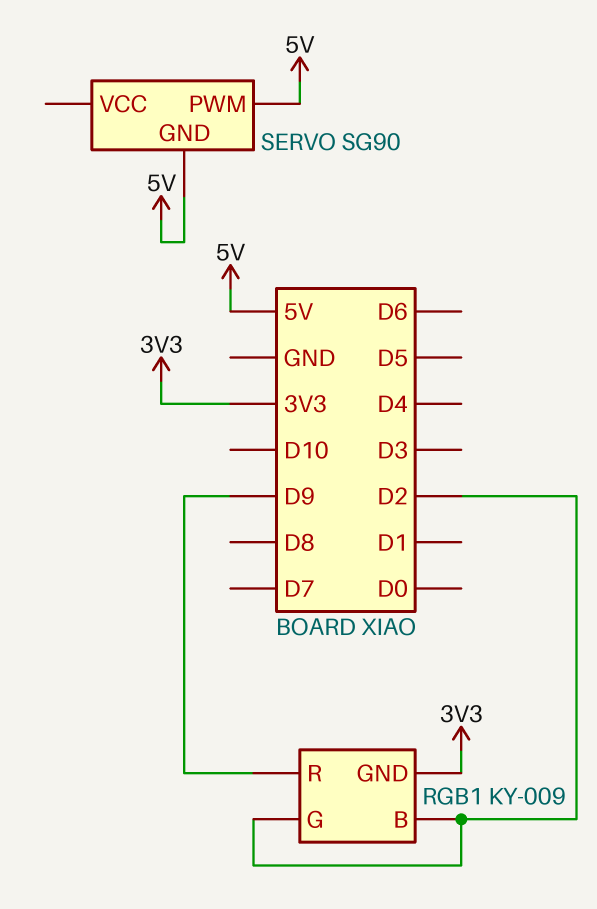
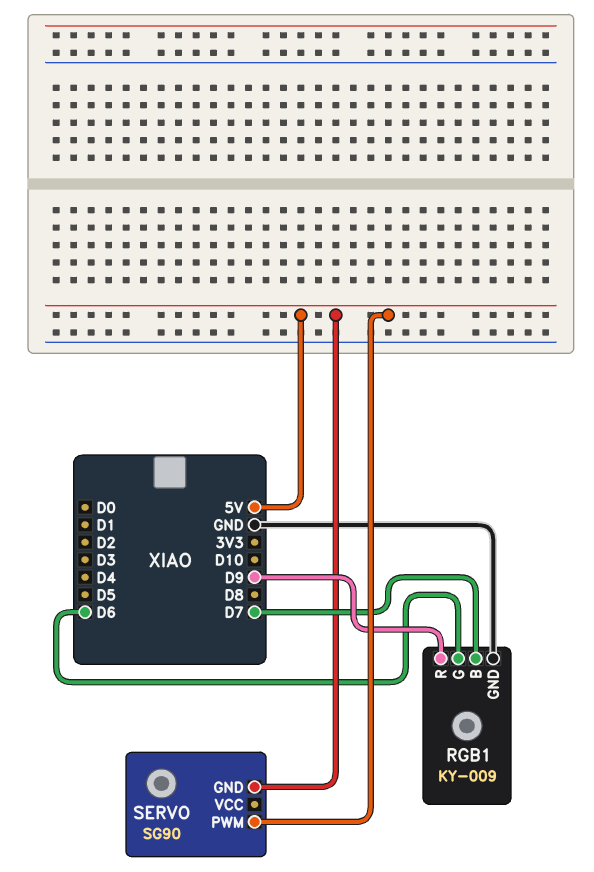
RGB1 pin B: D2 -> D7
RGB1 pin G: D2 -> D6
RGB1 pin GND: 3V3 -> GND

